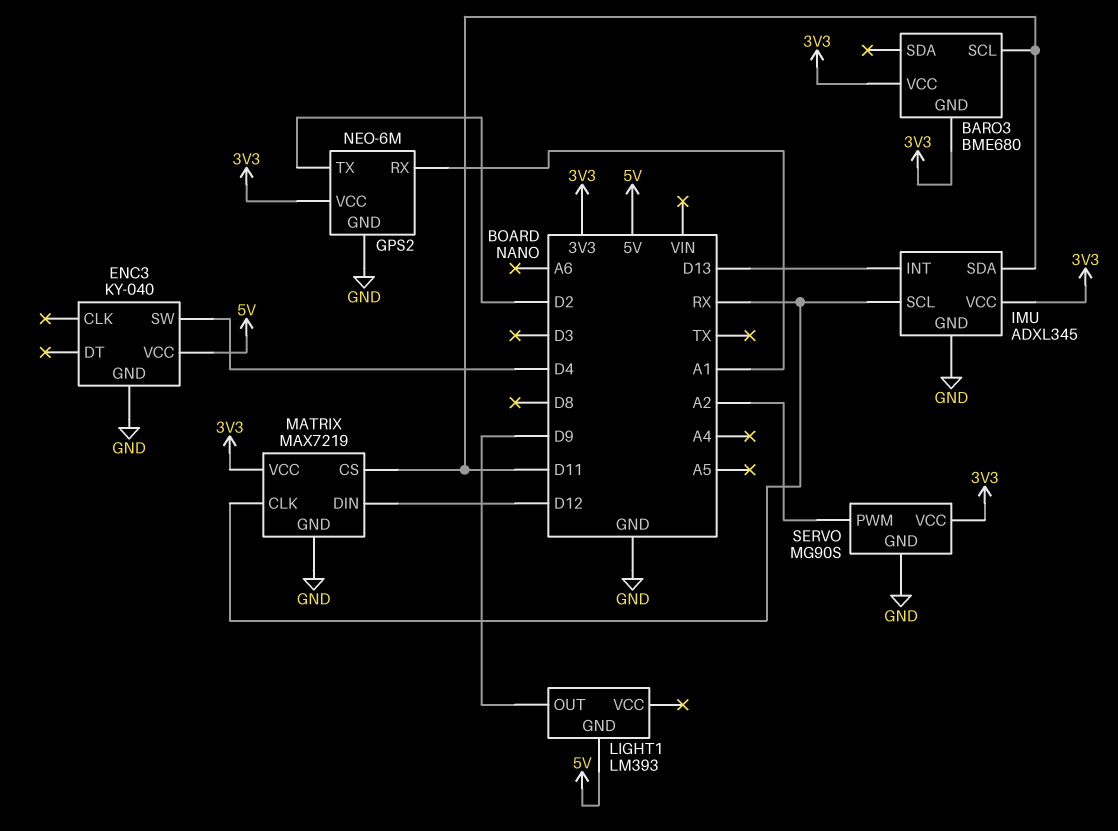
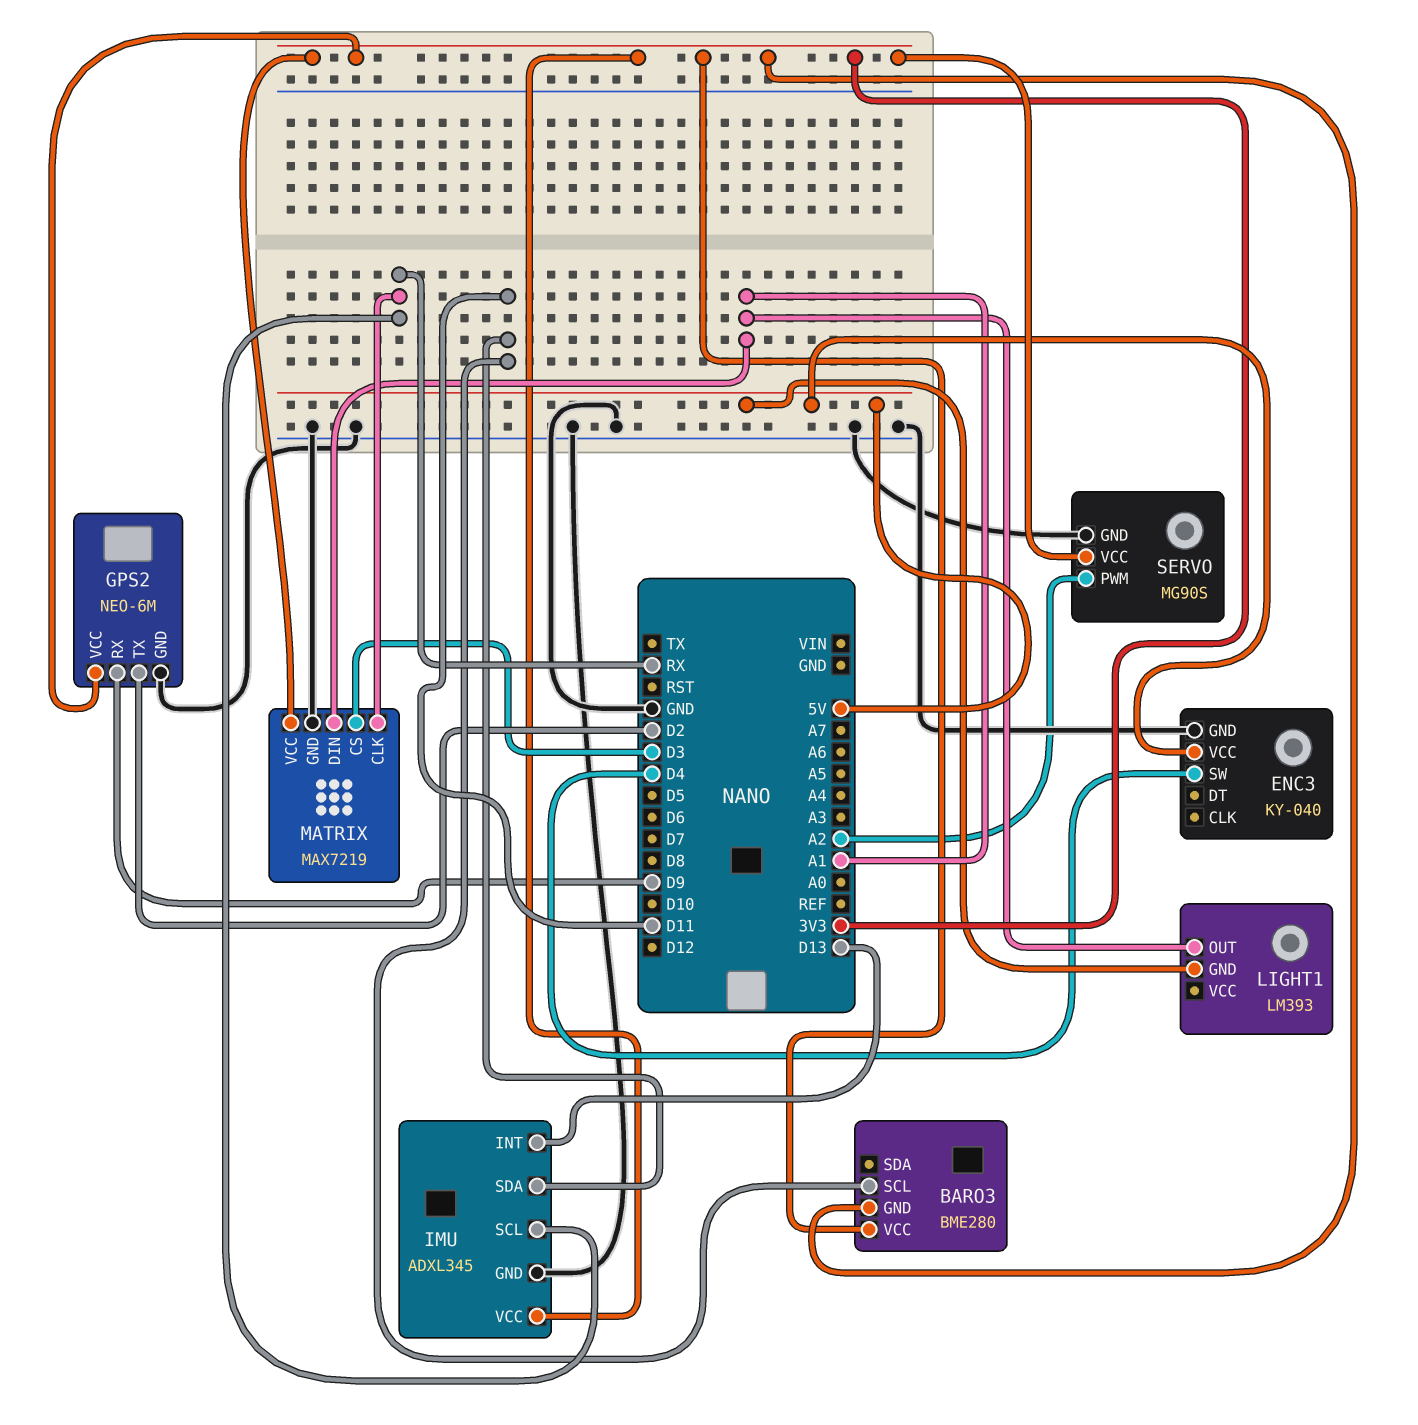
BARO3: BME680 -> BME280
GPS2 pin RX: A1 -> D9
LIGHT1 pin OUT: D9 -> A1
MATRIX pin CS: D11 -> D3
MATRIX pin DIN: D12 -> A1

